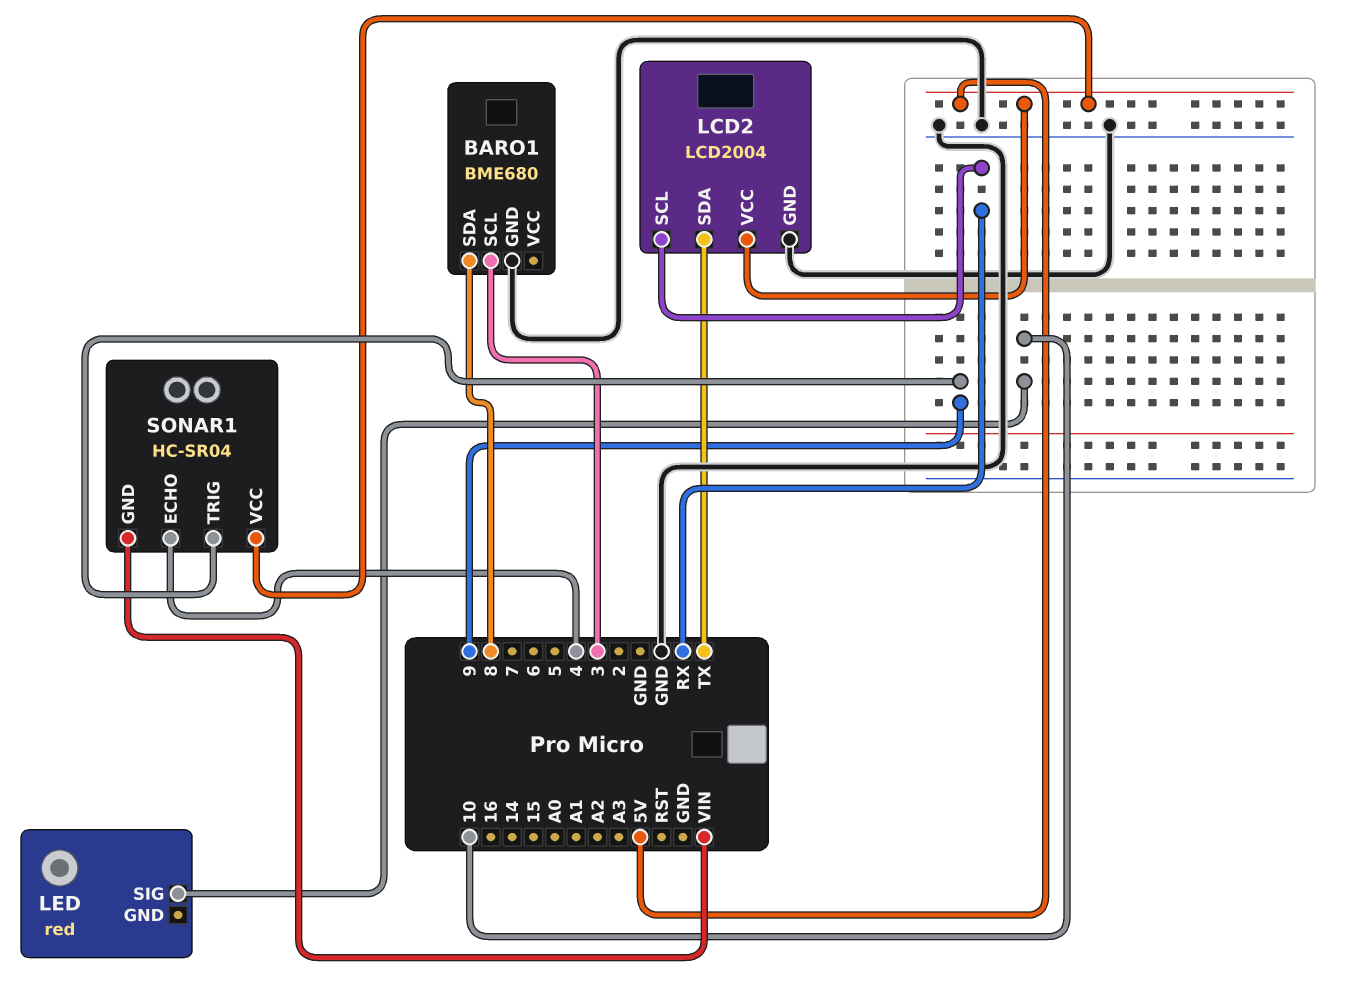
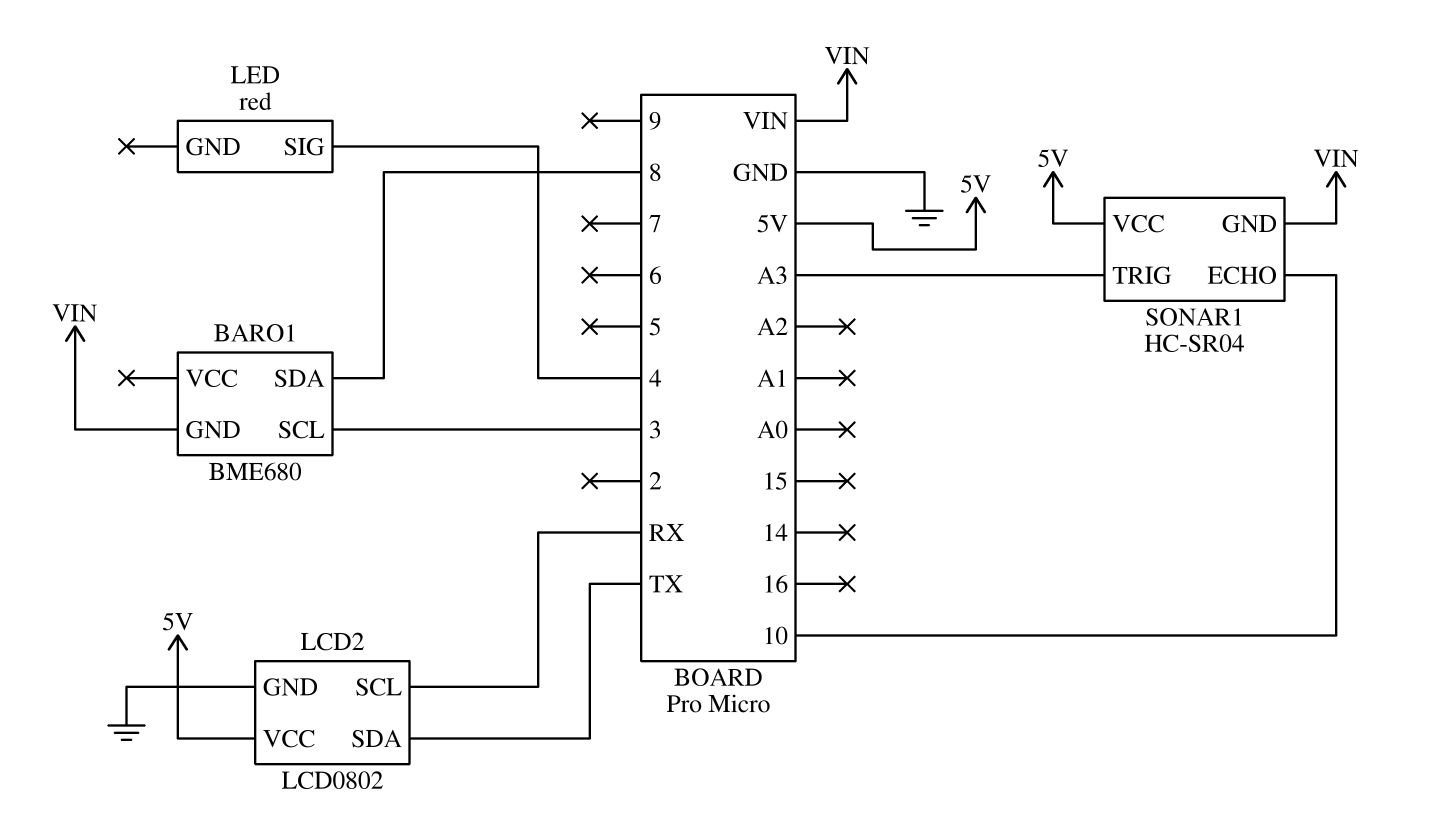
BARO1 pin GND: GND -> VIN
LCD2: LCD2004 -> LCD0802
LED pin SIG: 10 -> 4
SONAR1 pin ECHO: 4 -> 10
SONAR1 pin TRIG: 9 -> A3

